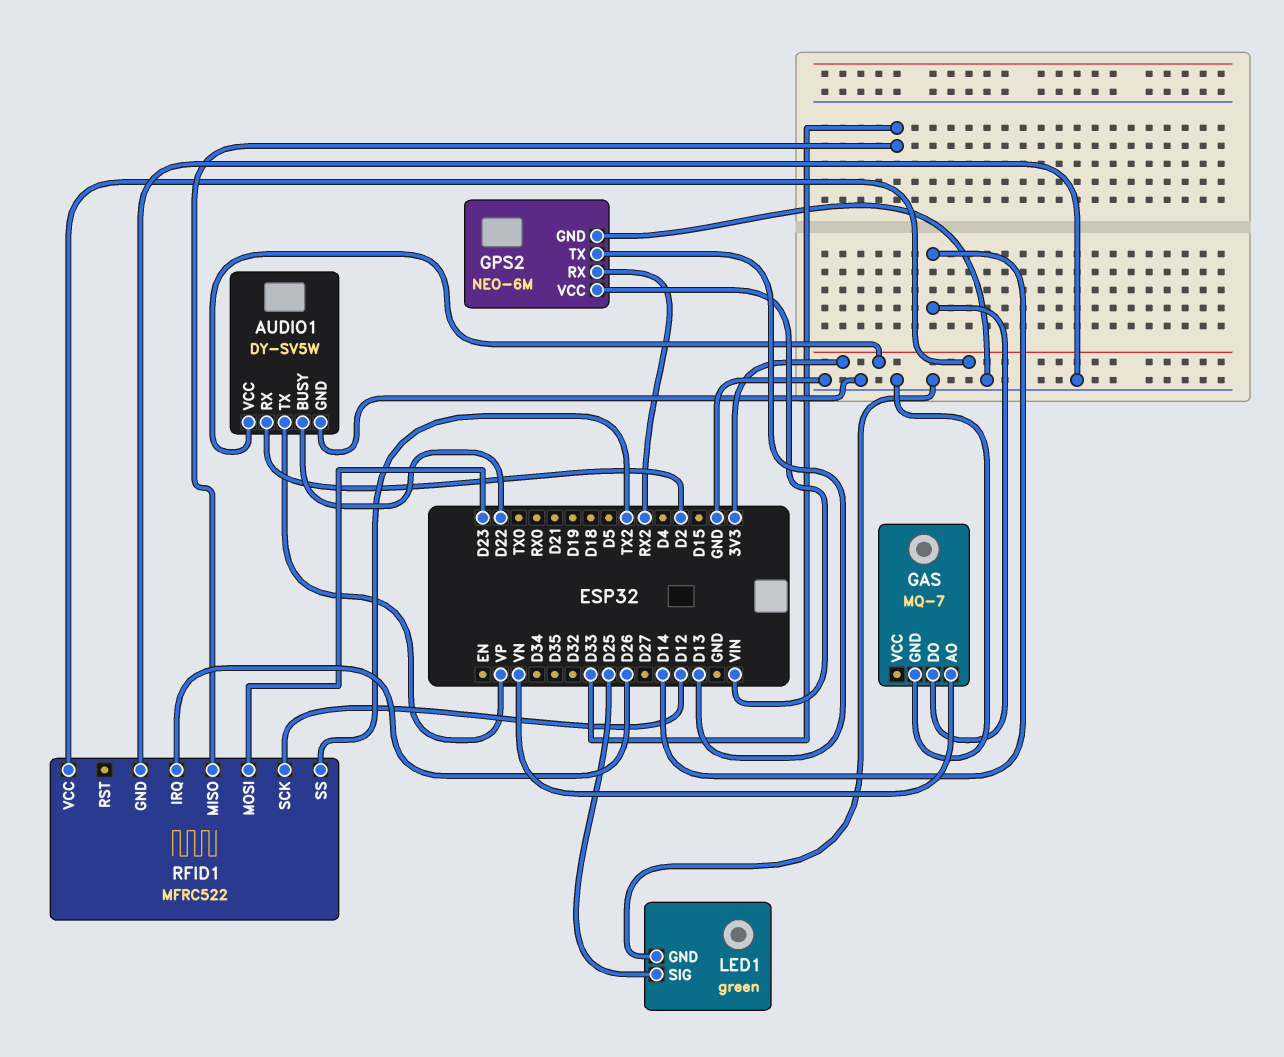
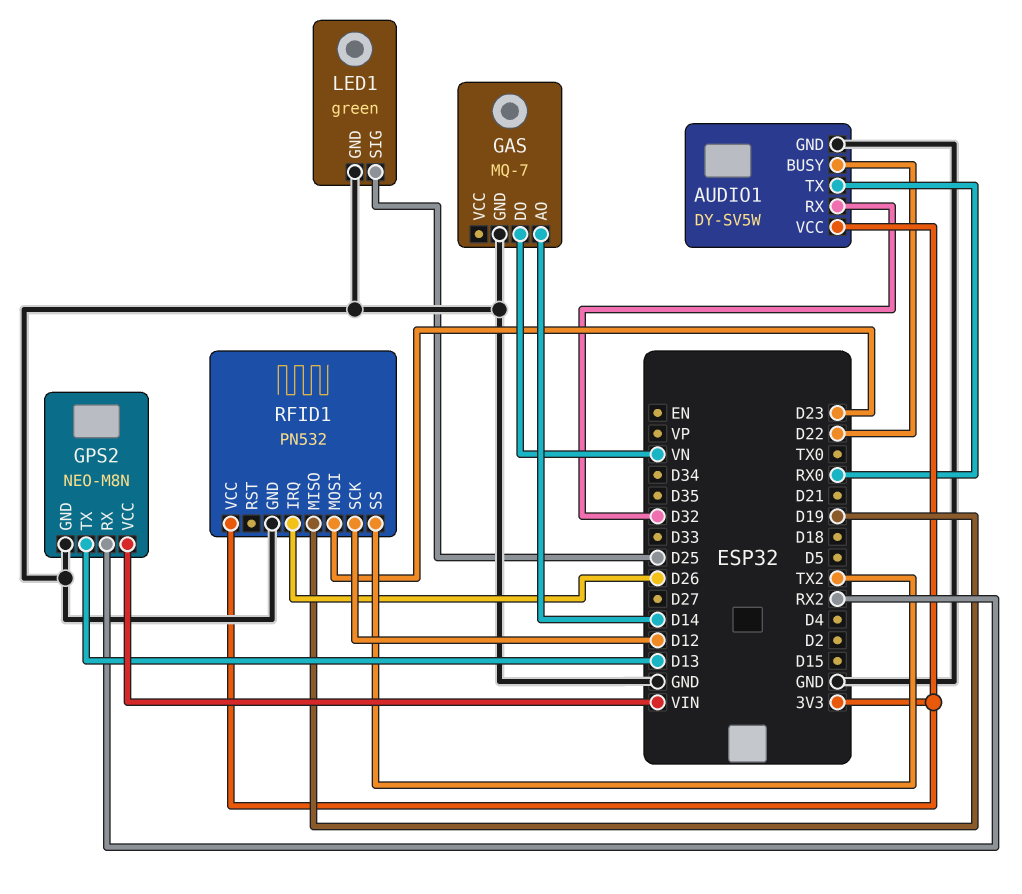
AUDIO1 pin RX: D2 -> D32
AUDIO1 pin TX: VP -> RX0
GAS pin AO: VN -> D14
GAS pin DO: D14 -> VN
GPS2: NEO-6M -> NEO-M8N
RFID1: MFRC522 -> PN532
RFID1 pin MISO: D33 -> D19

